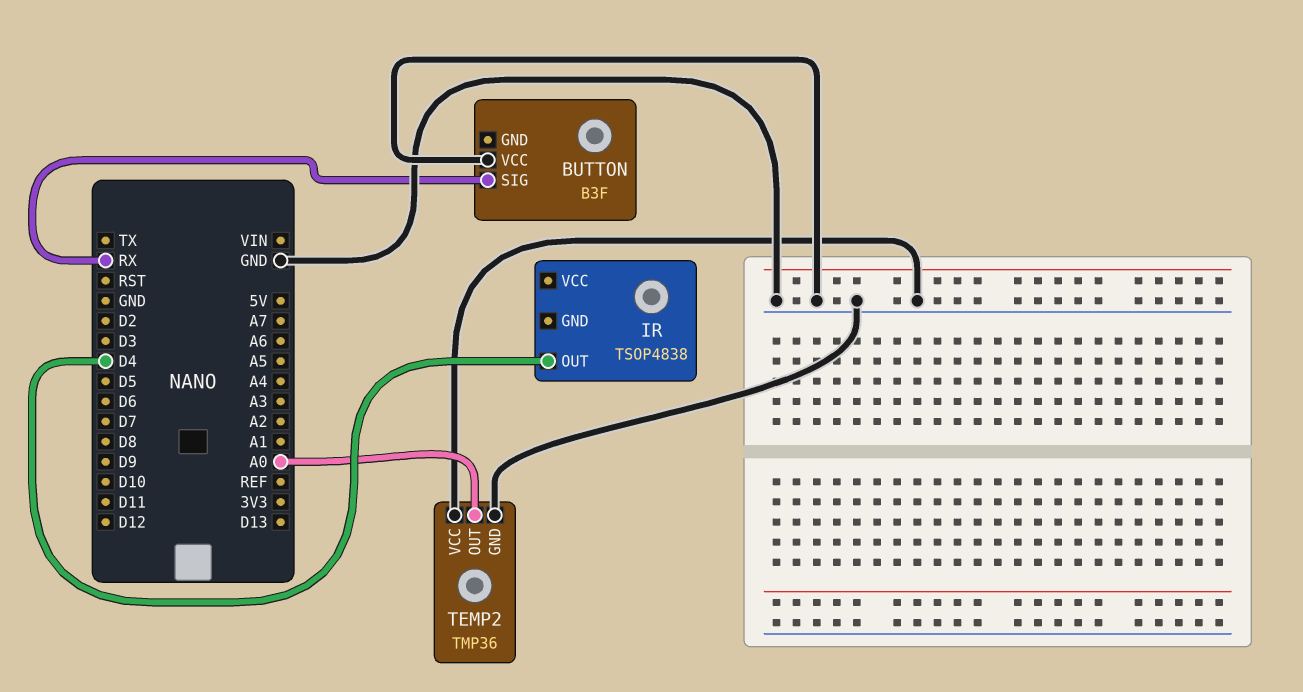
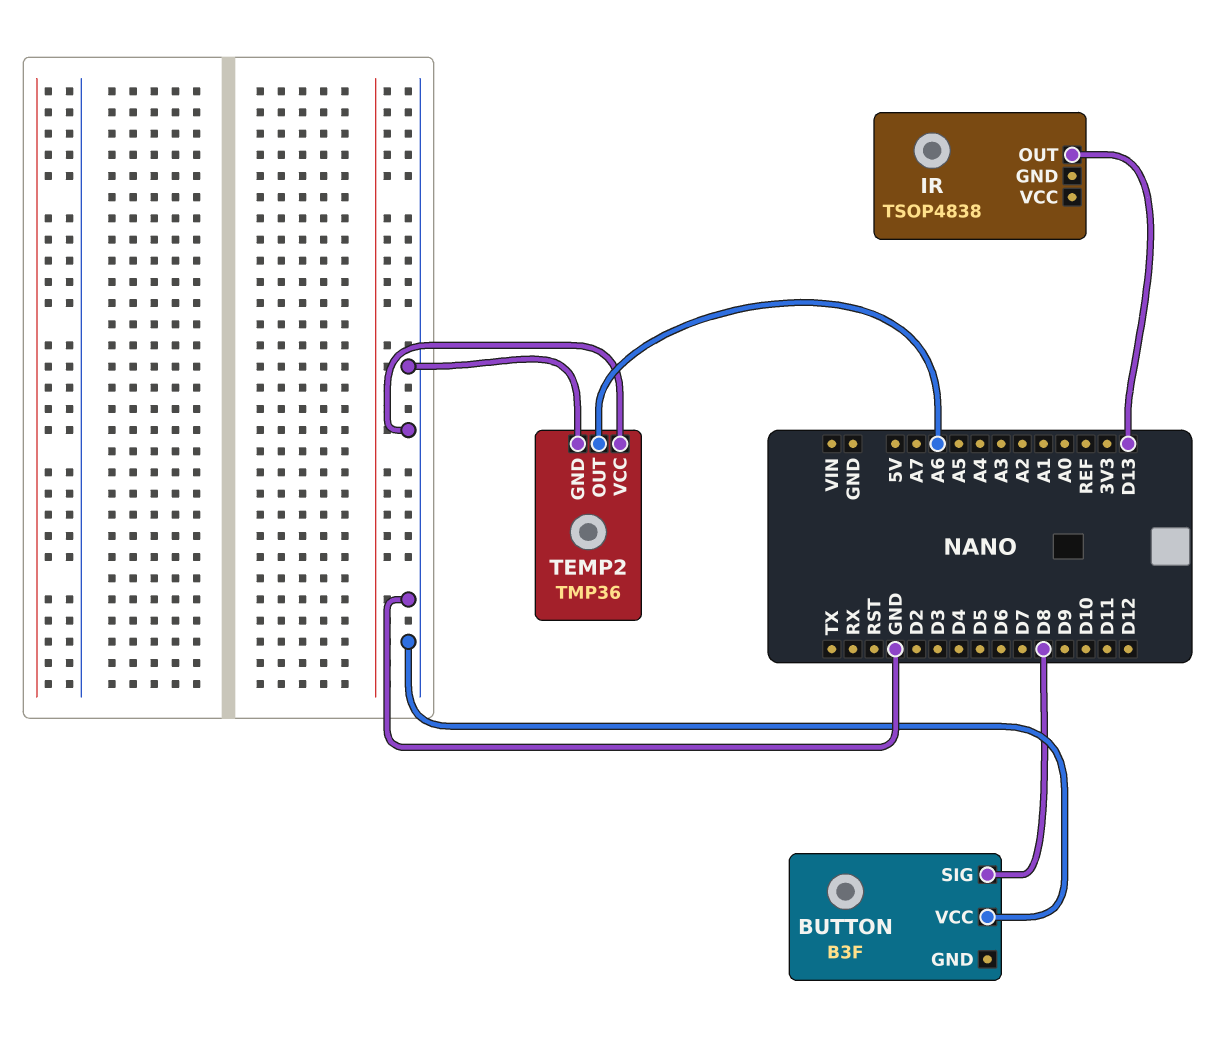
BUTTON pin SIG: RX -> D8
IR pin OUT: D4 -> D13
TEMP2 pin OUT: A0 -> A6

